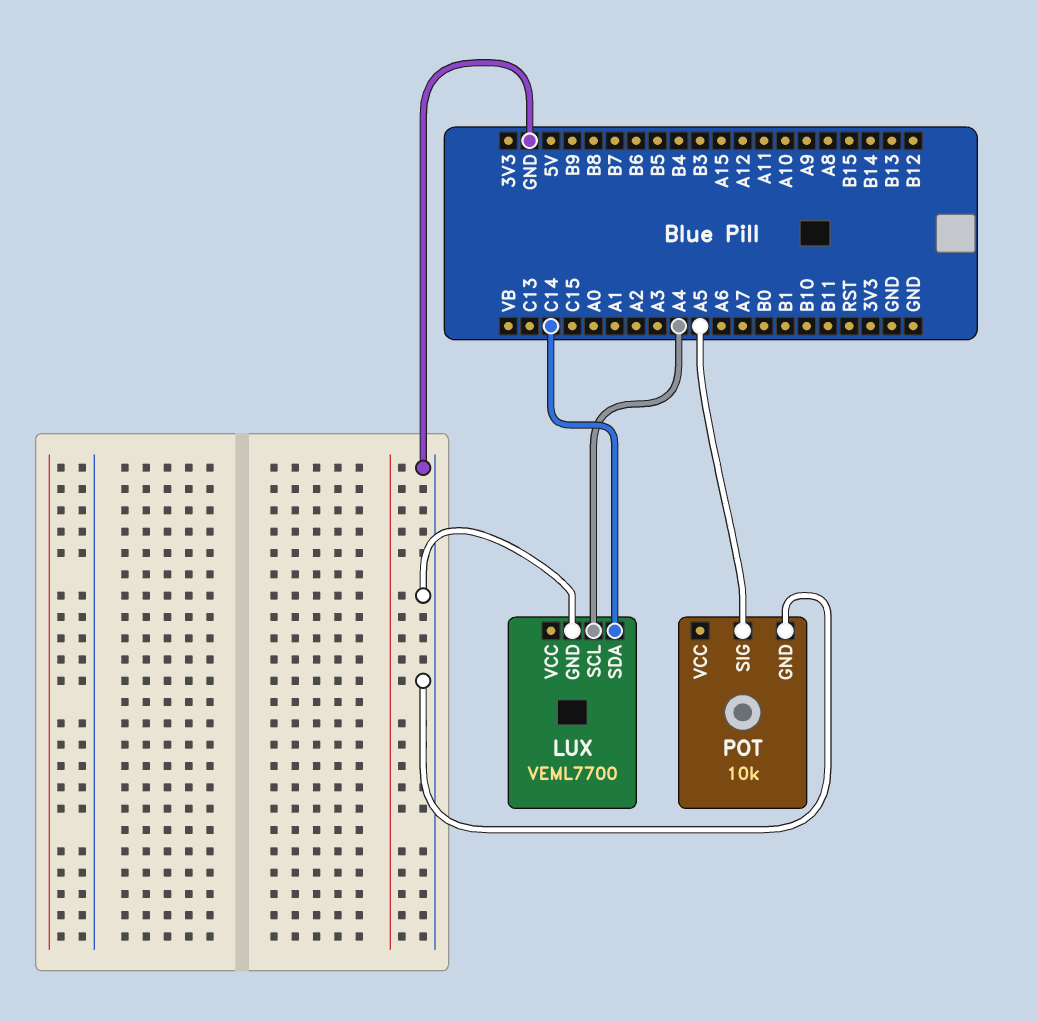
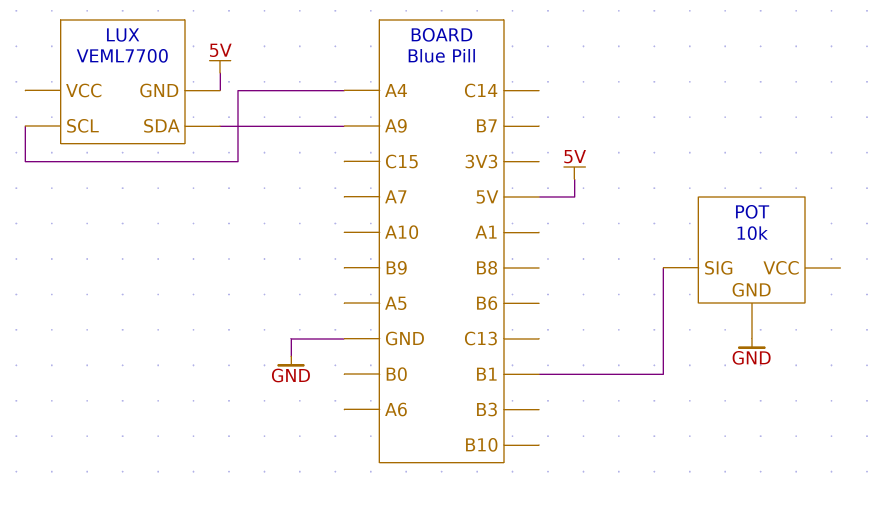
LUX pin GND: GND -> 5V
LUX pin SDA: C14 -> A9
POT pin SIG: A5 -> B1

